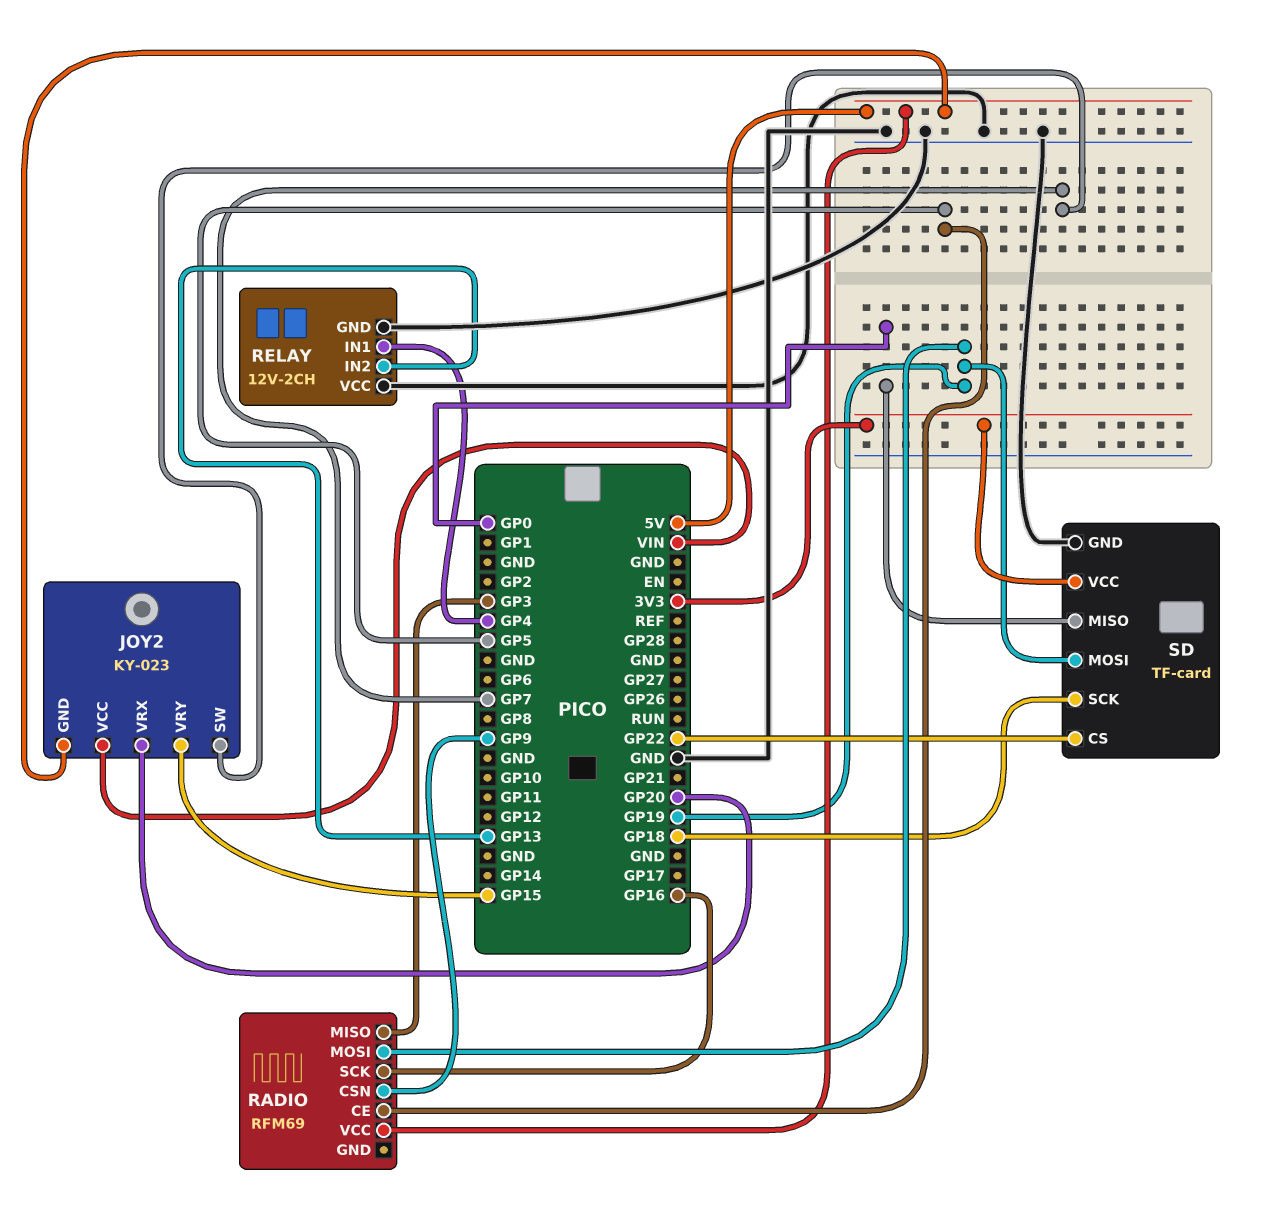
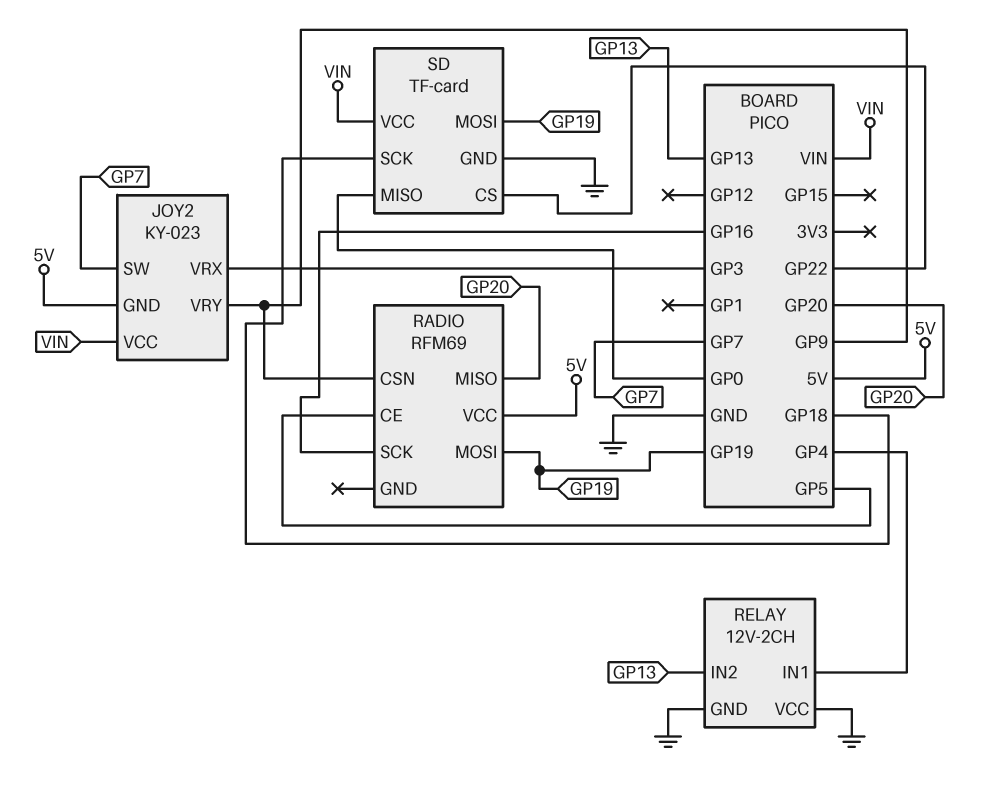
JOY2 pin VRX: GP20 -> GP3
JOY2 pin VRY: GP15 -> GP9
RADIO pin MISO: GP3 -> GP20
SD pin VCC: 3V3 -> VIN

